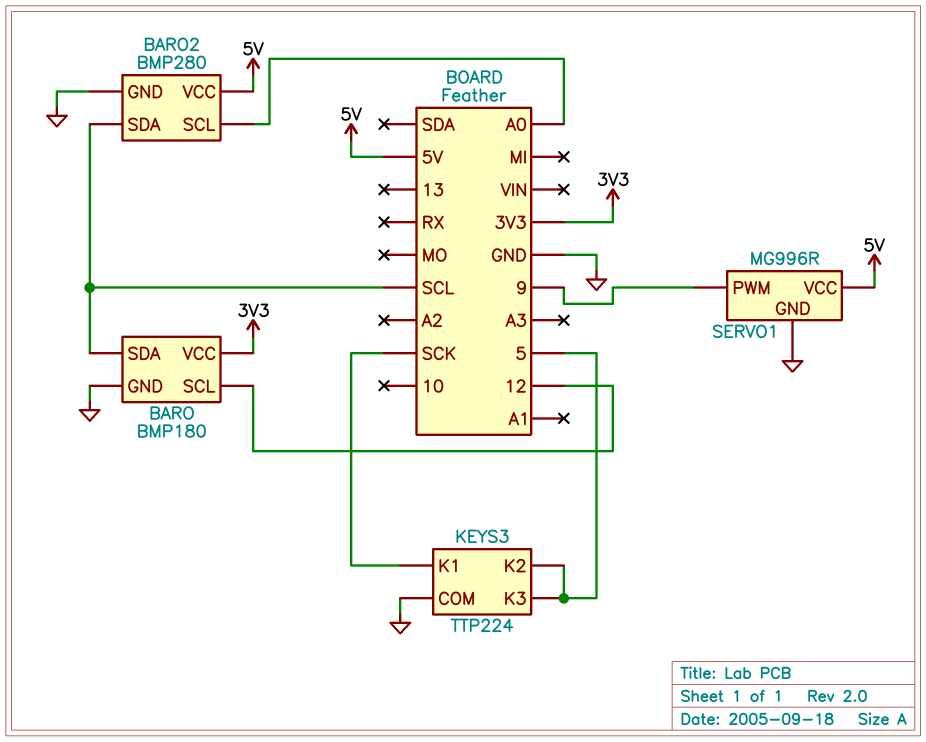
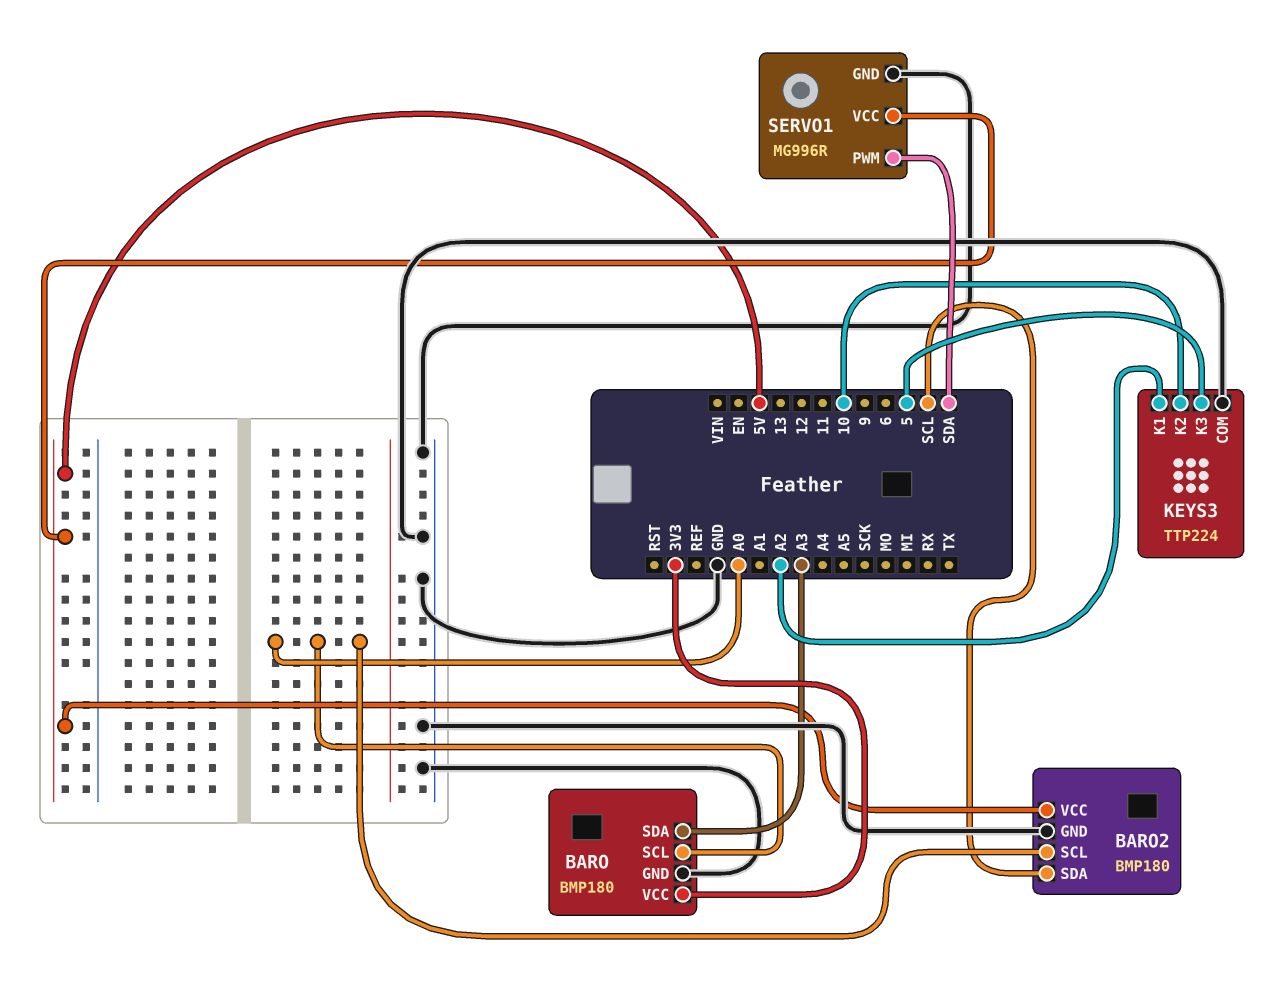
BARO pin SCL: 12 -> A0
BARO pin SDA: SCL -> A3
BARO2: BMP280 -> BMP180
KEYS3 pin K1: SCK -> A2
KEYS3 pin K2: 5 -> 10
SERVO1 pin PWM: 9 -> SDA

